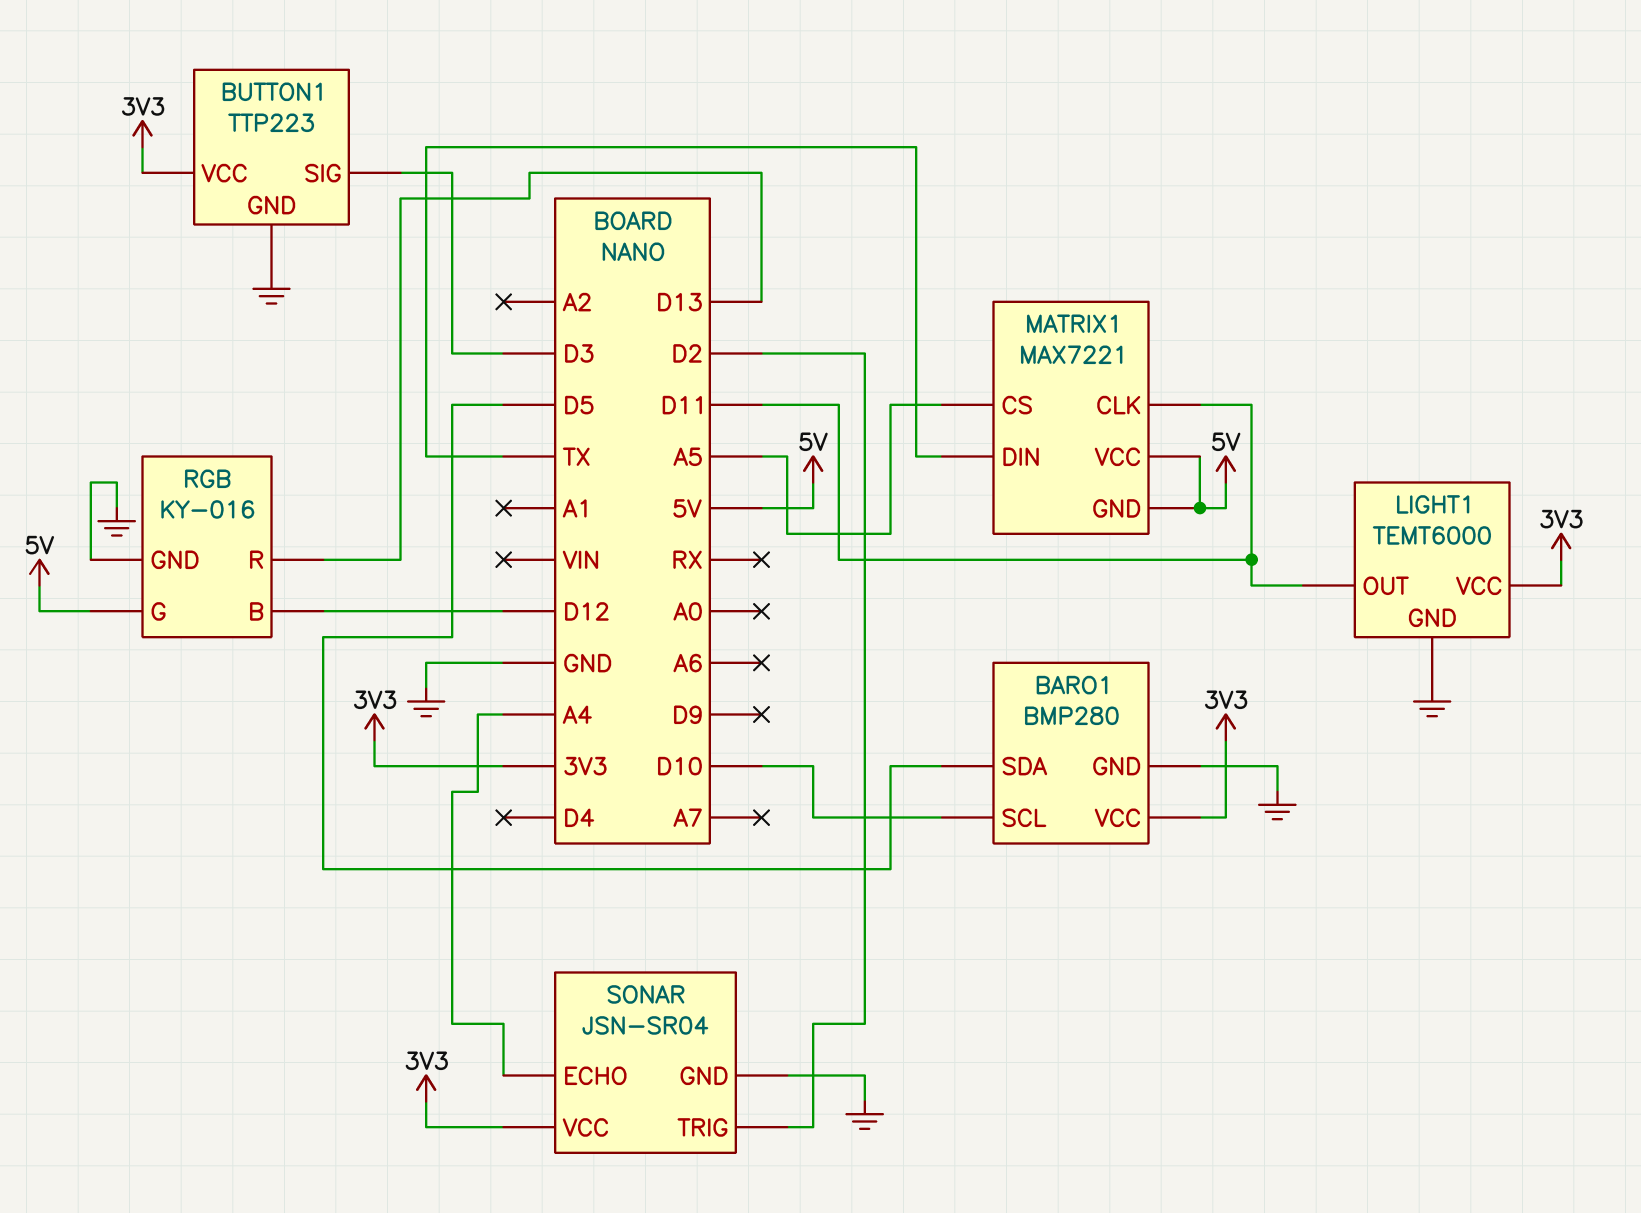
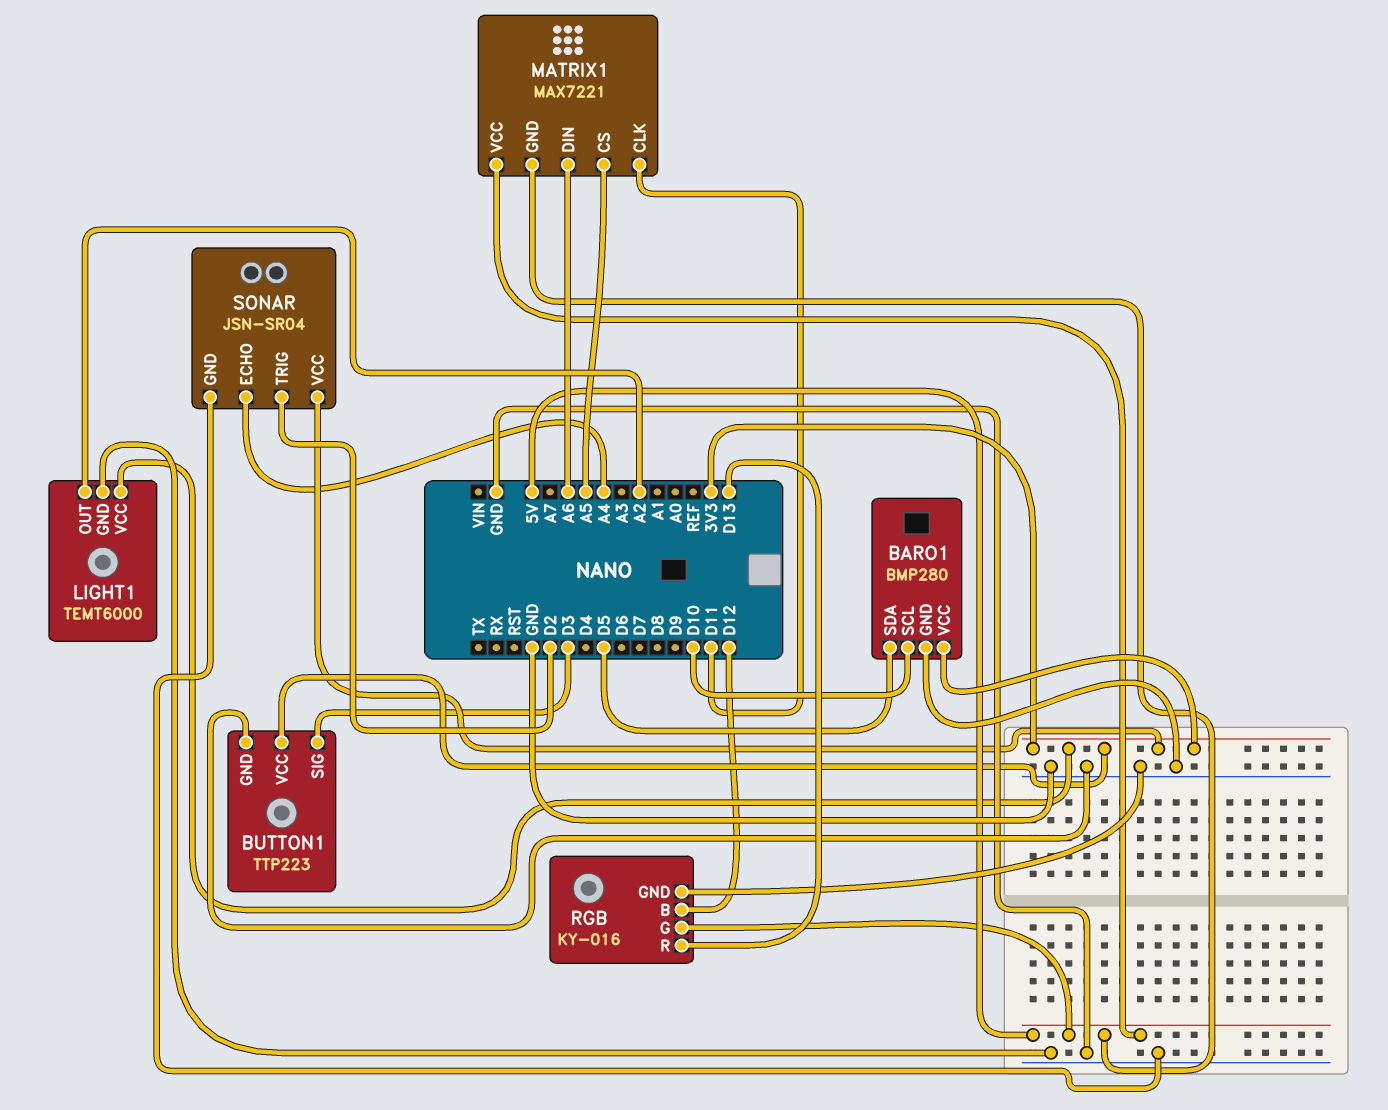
LIGHT1 pin OUT: D11 -> A2
MATRIX1 pin DIN: TX -> A6

